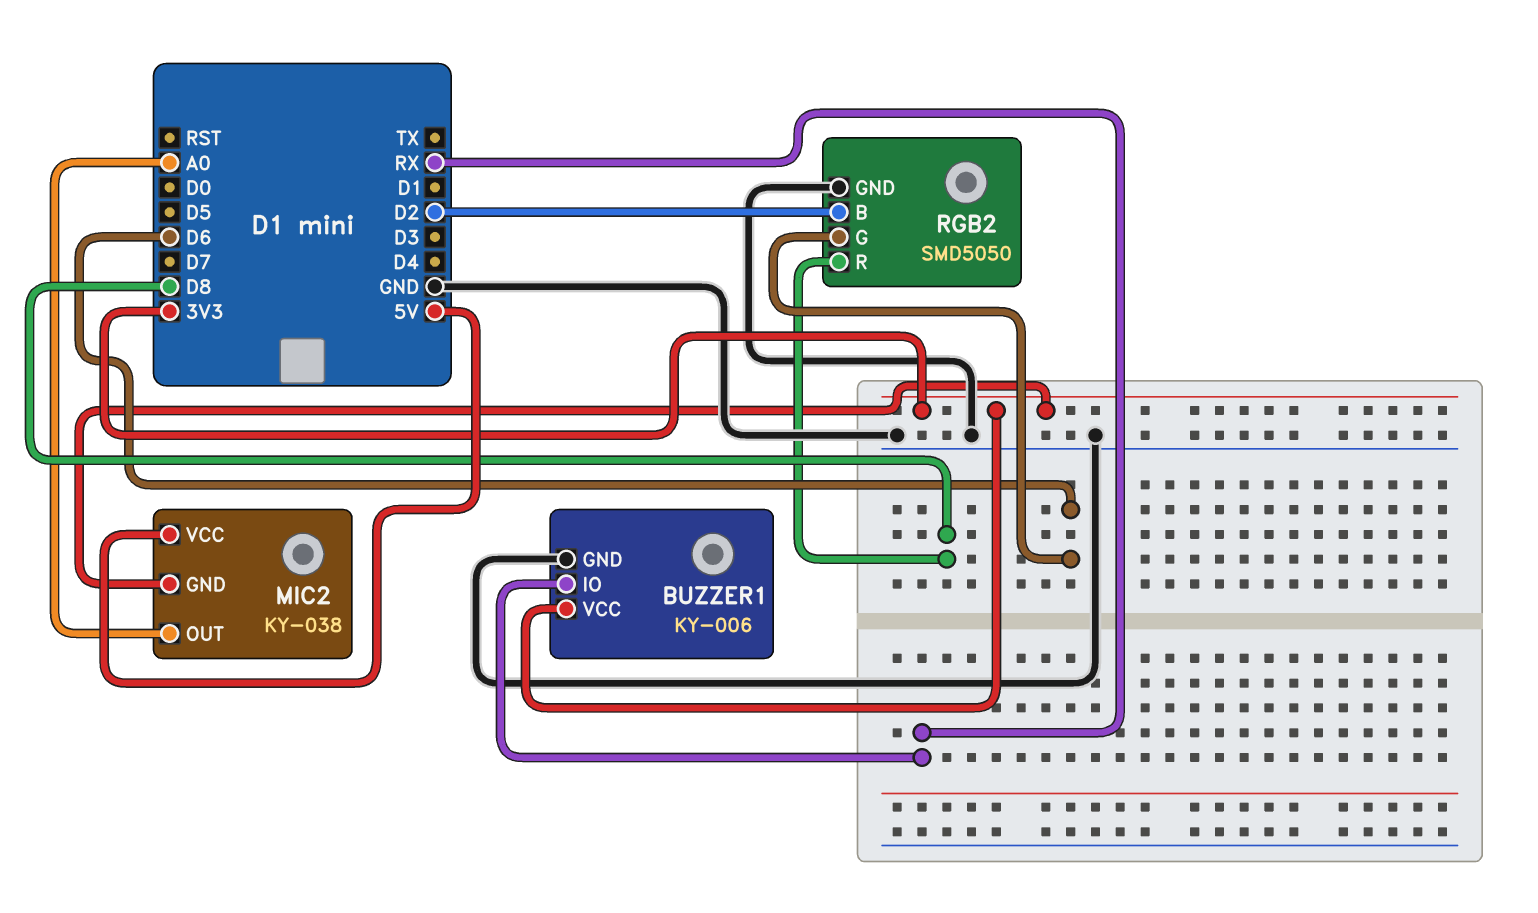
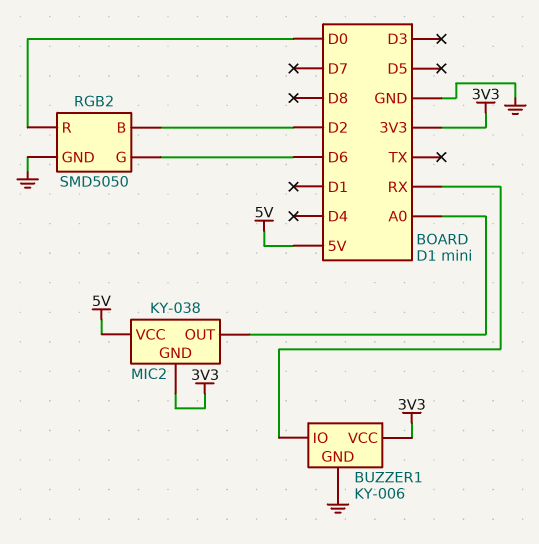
RGB2 pin R: D8 -> D0

